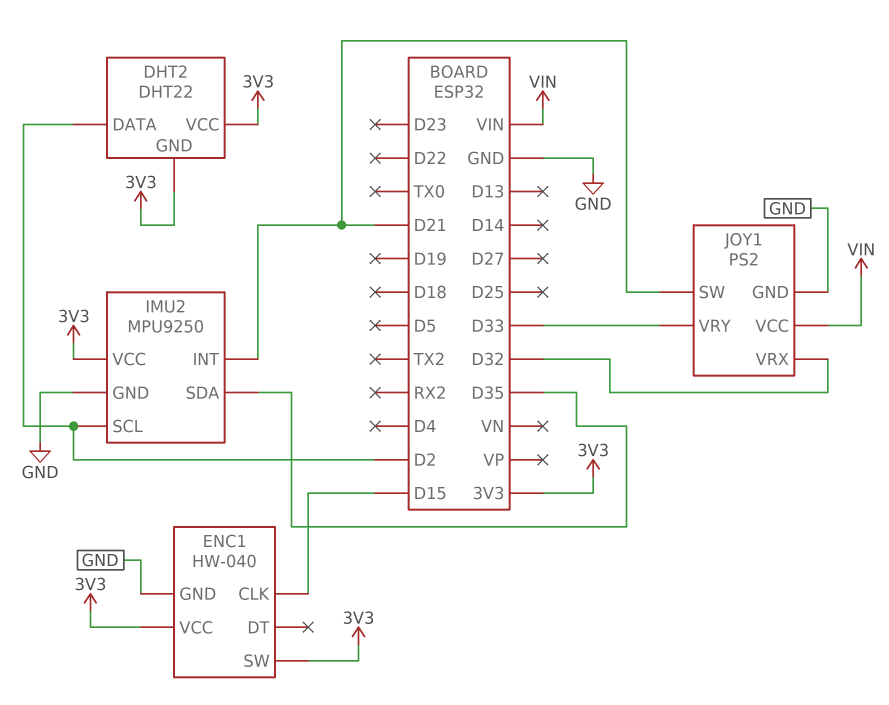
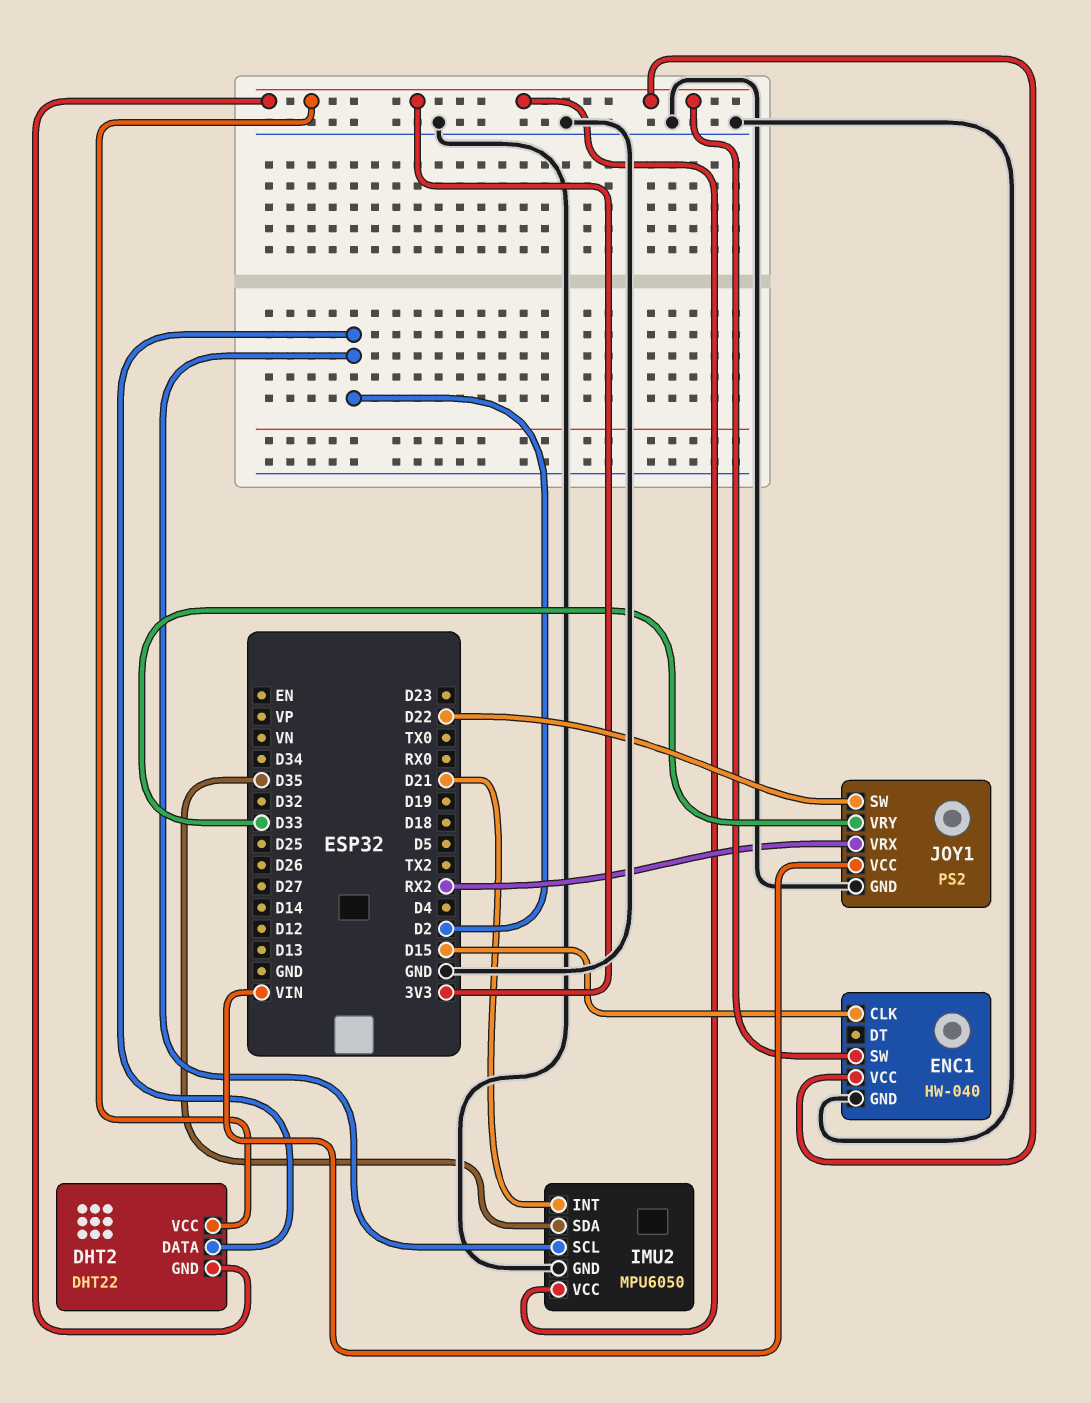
IMU2: MPU9250 -> MPU6050
JOY1 pin SW: D21 -> D22
JOY1 pin VRX: D32 -> RX2

